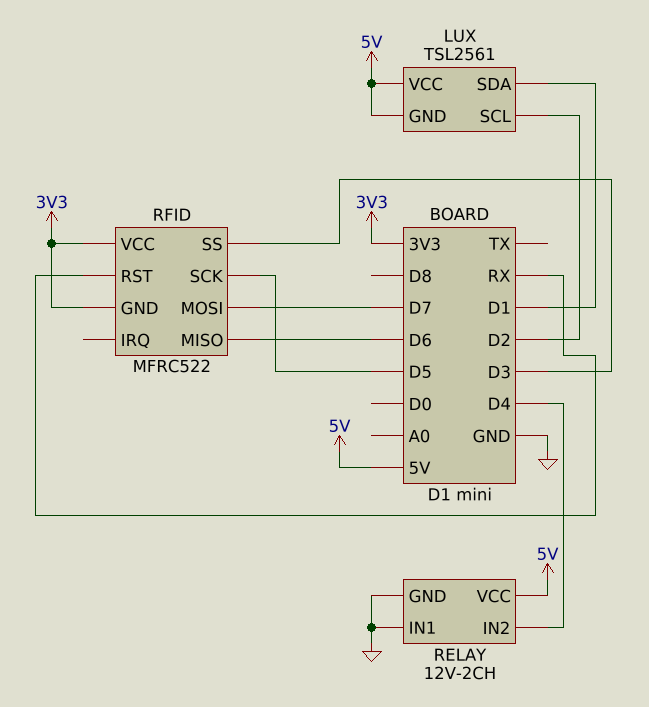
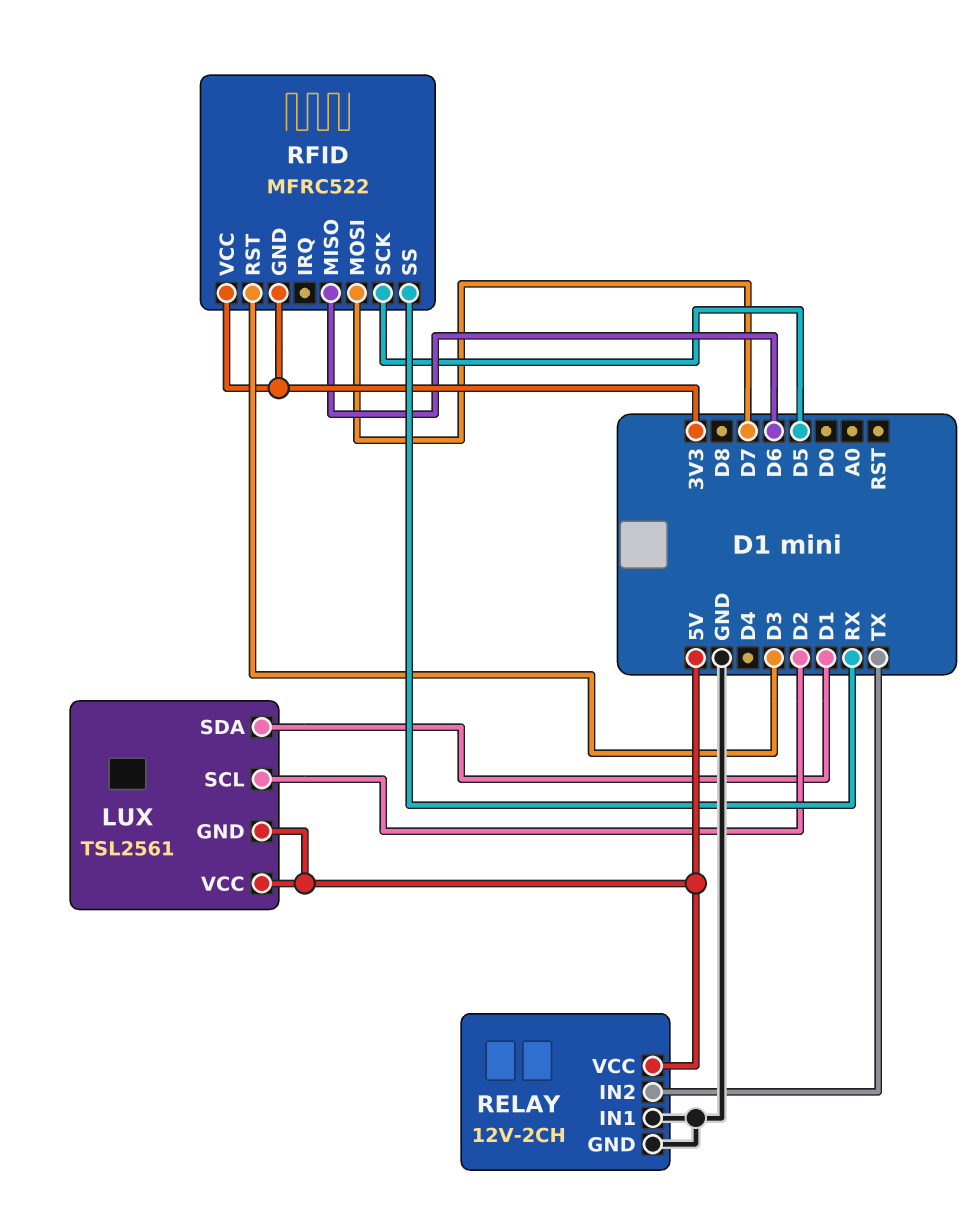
RELAY pin IN2: D4 -> TX
RFID pin RST: RX -> D3
RFID pin SS: D3 -> RX

